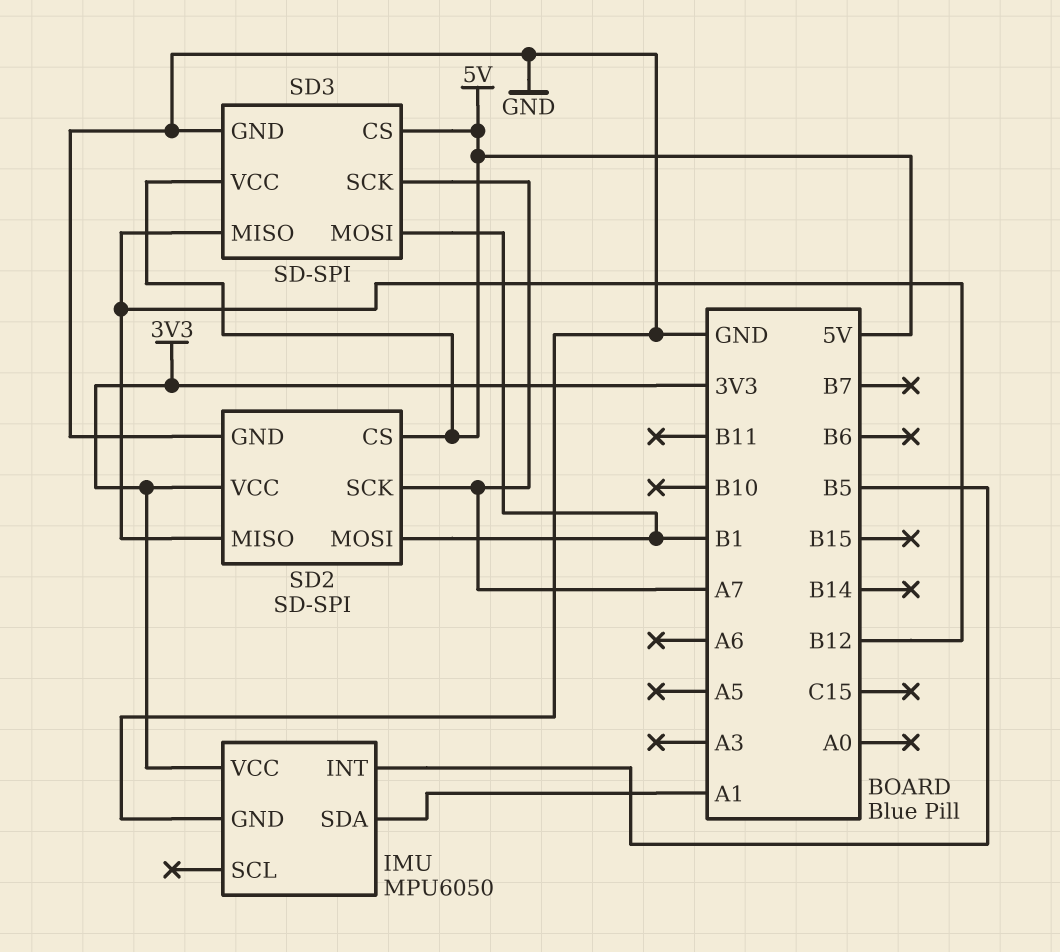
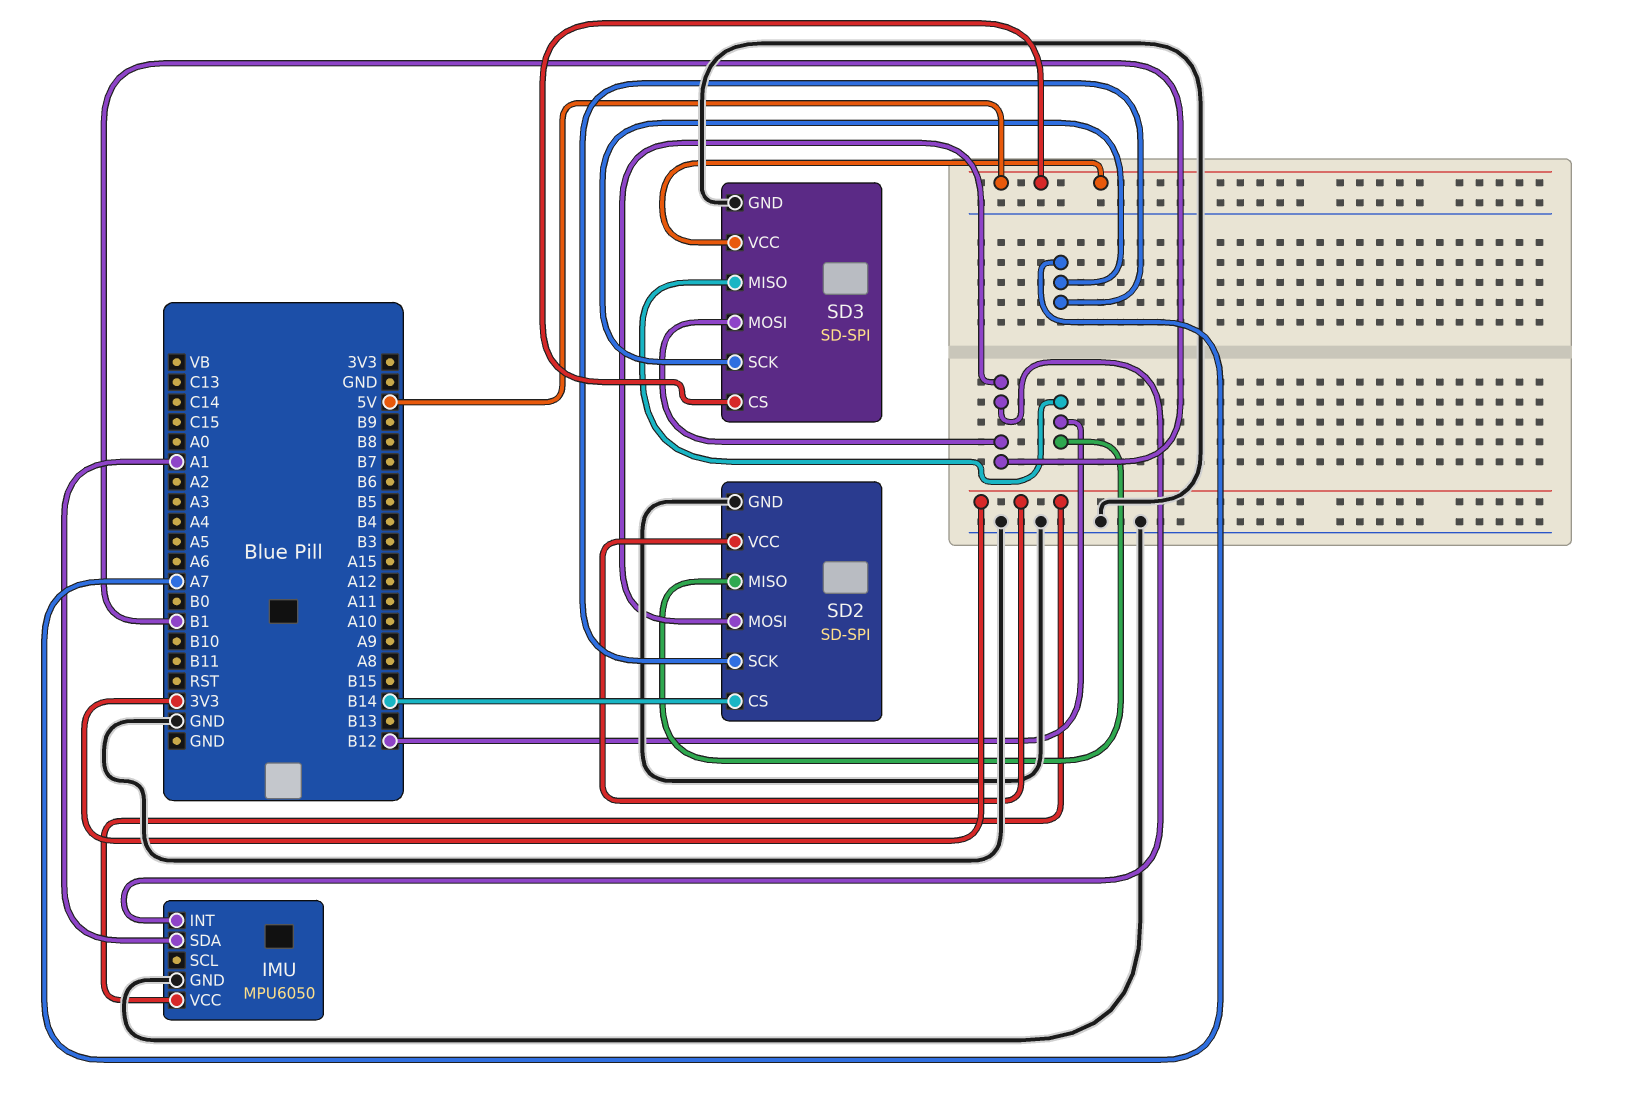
IMU pin INT: B5 -> B1
SD2 pin CS: 5V -> B14

